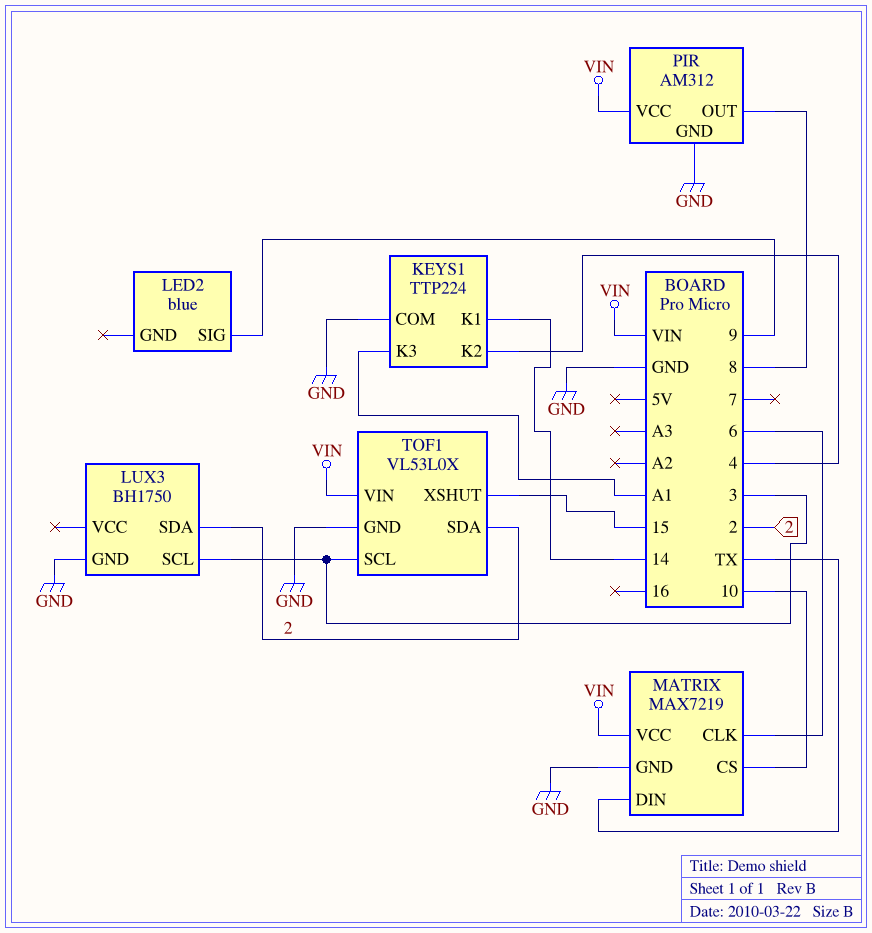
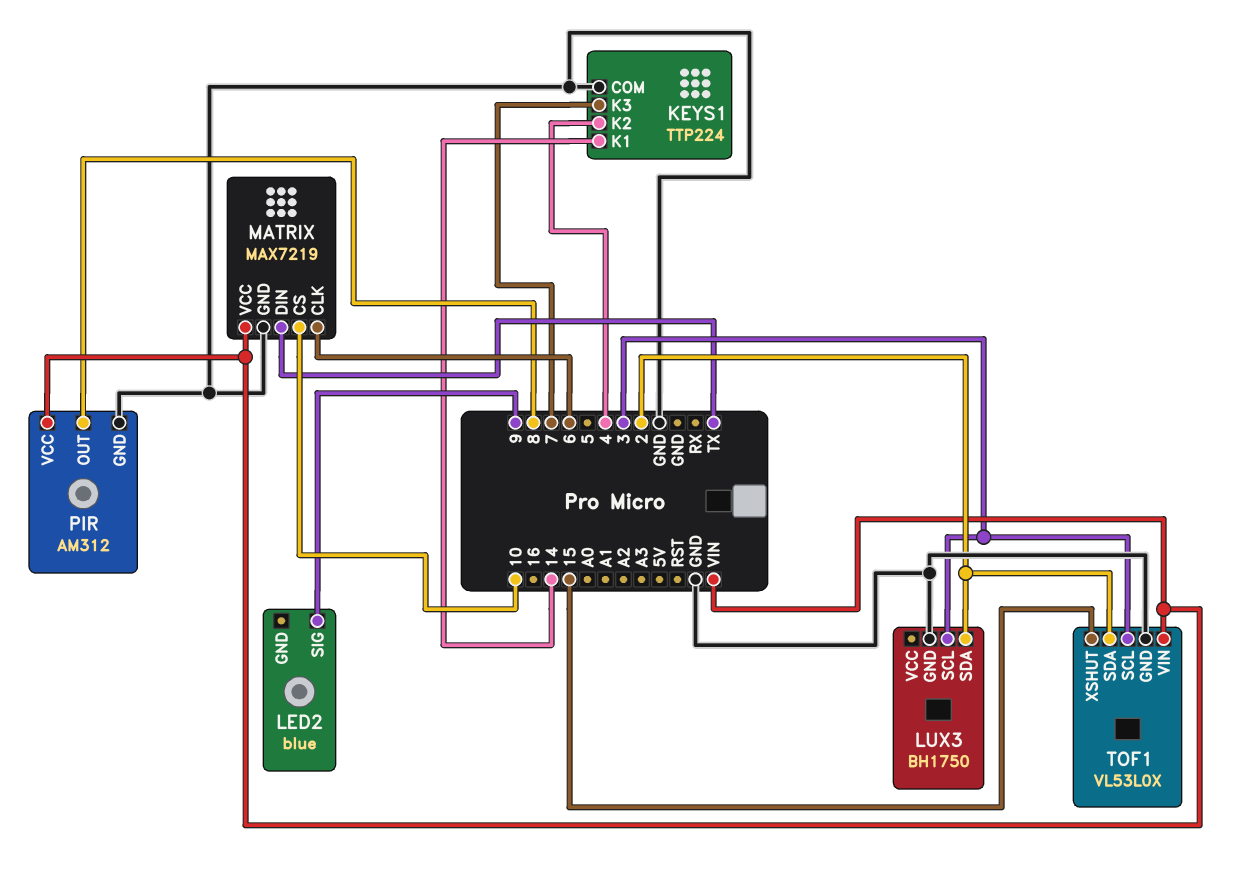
KEYS1 pin K3: A1 -> 7

